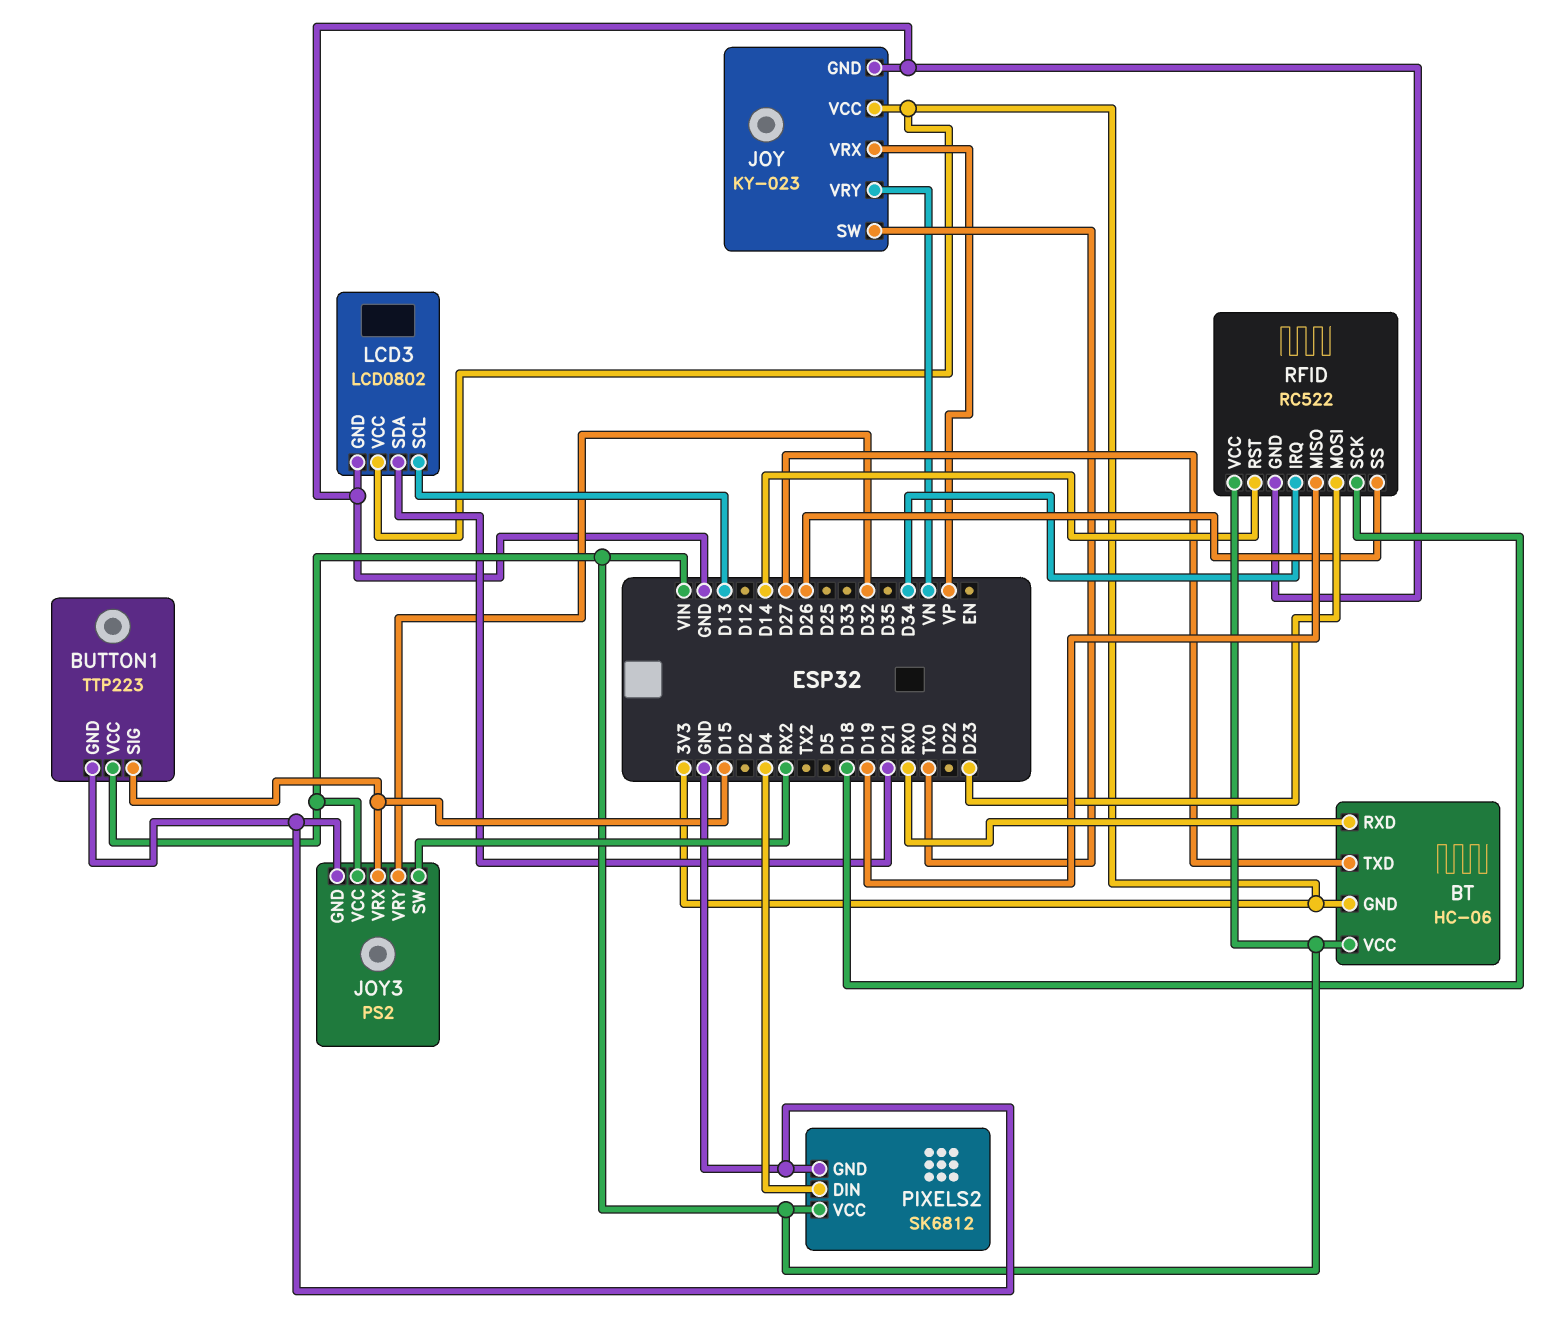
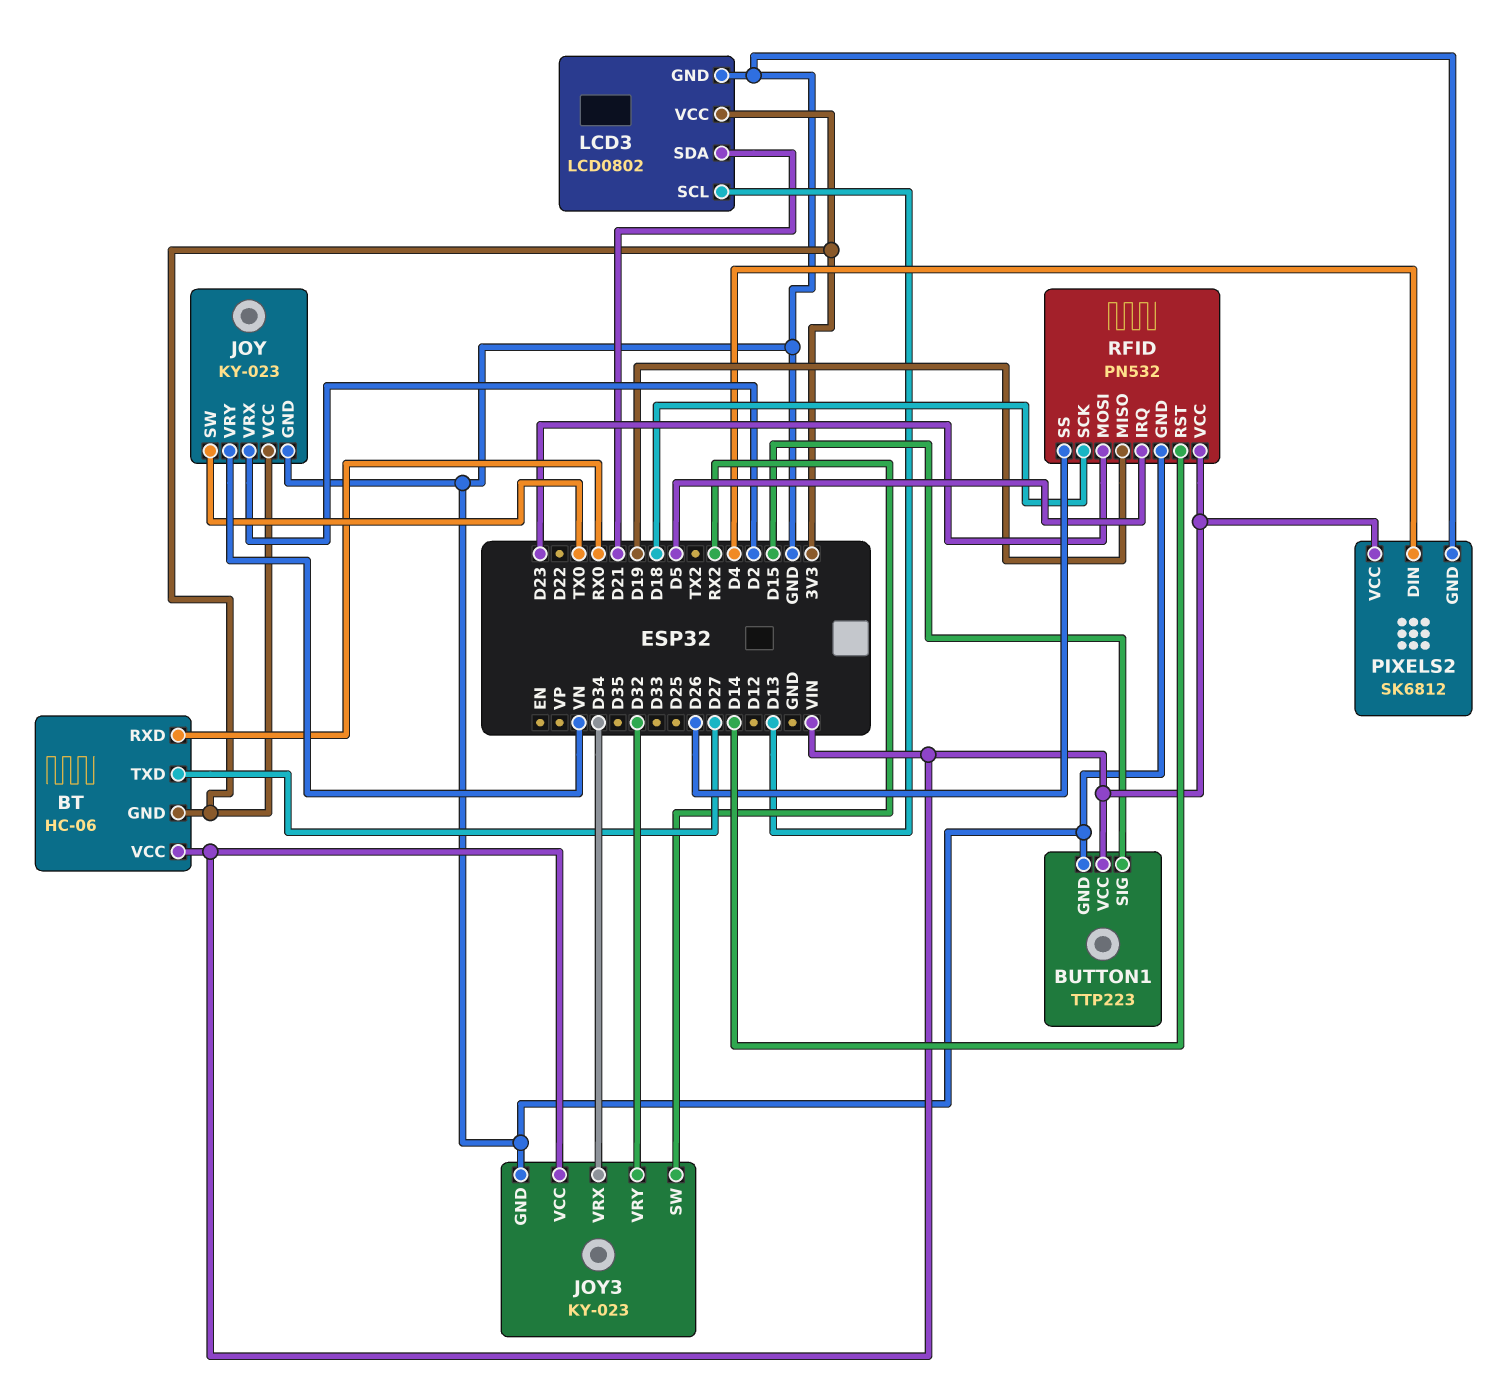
JOY pin VRX: VP -> D2
JOY3: PS2 -> KY-023
JOY3 pin VRX: D15 -> D34
RFID: RC522 -> PN532
RFID pin IRQ: D34 -> D5

